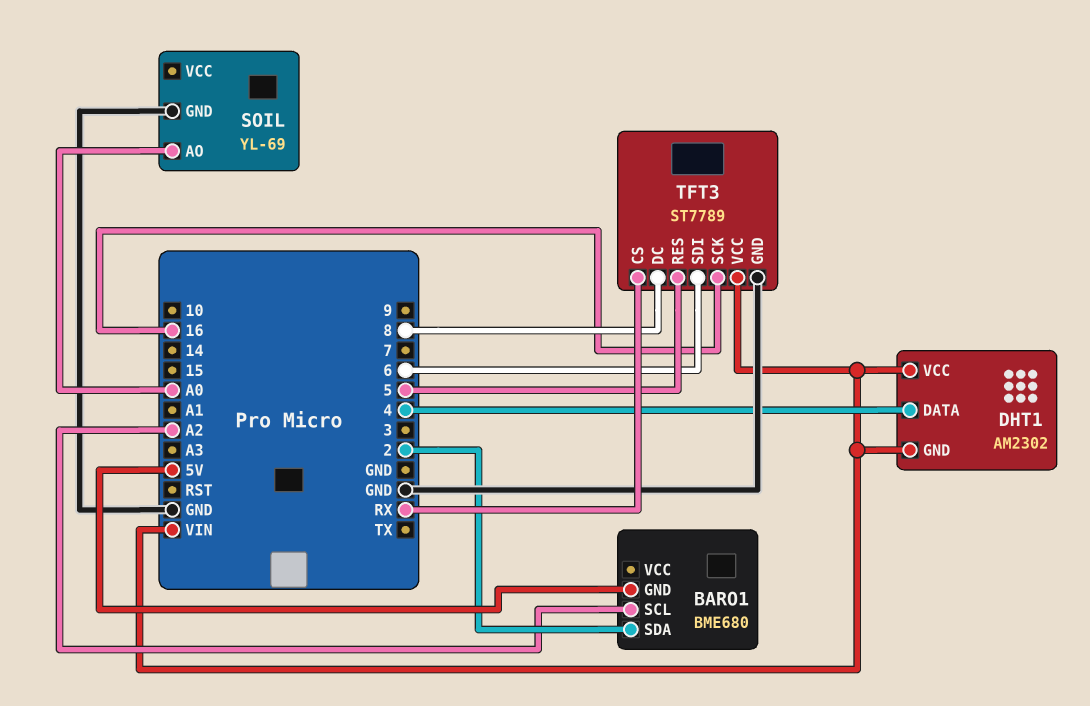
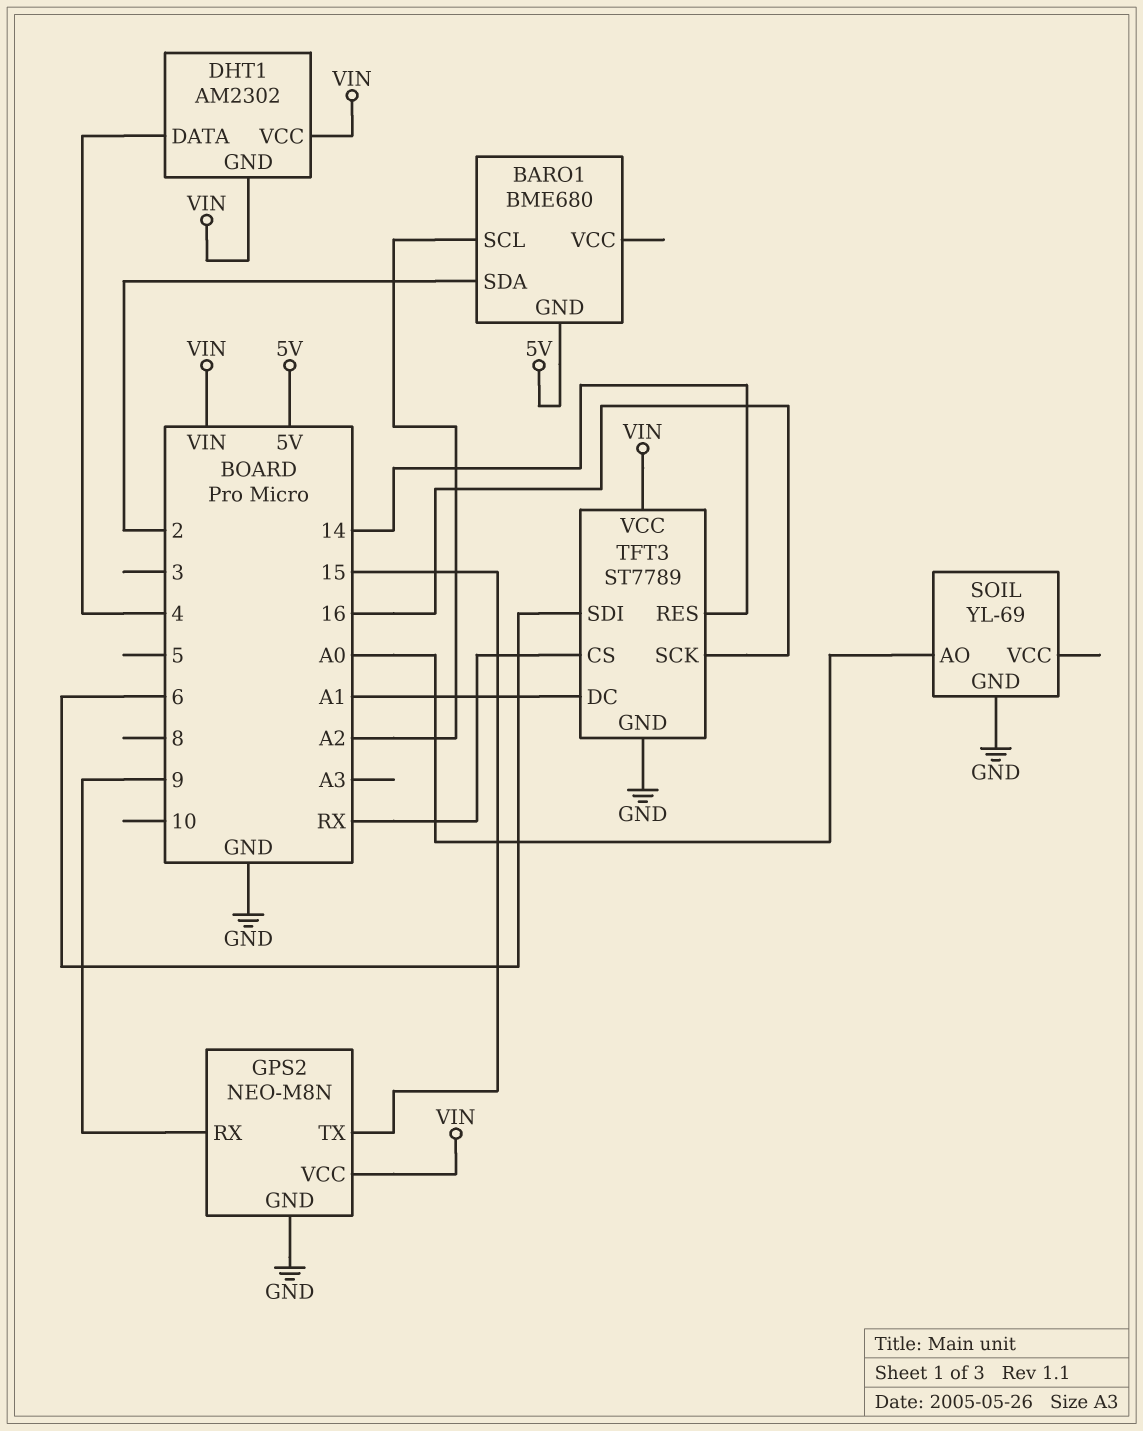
GPS2: none -> NEO-M8N
GPS2 pin GND: none -> GND
GPS2 pin RX: none -> 9
GPS2 pin TX: none -> 15
GPS2 pin VCC: none -> VIN
TFT3 pin DC: 8 -> A1
TFT3 pin RES: 5 -> 14

